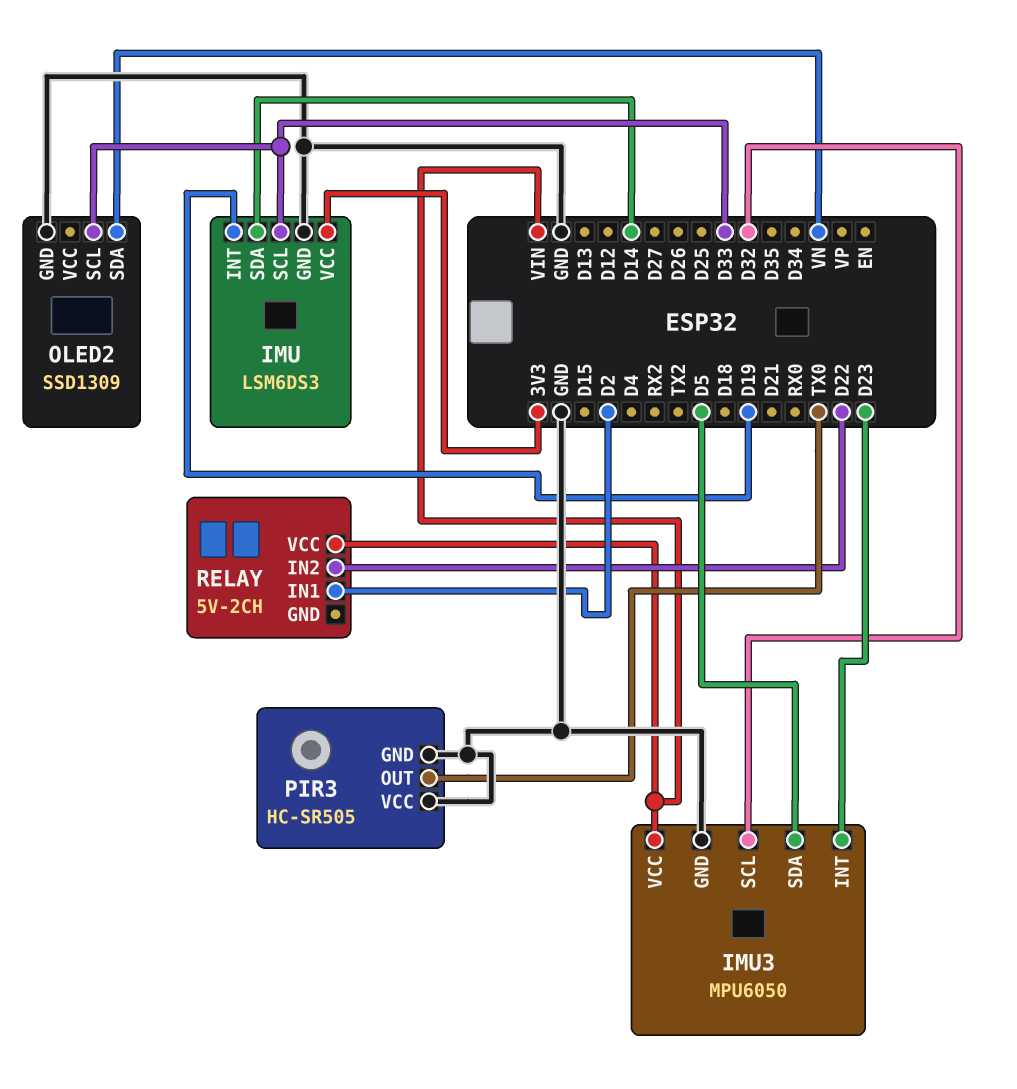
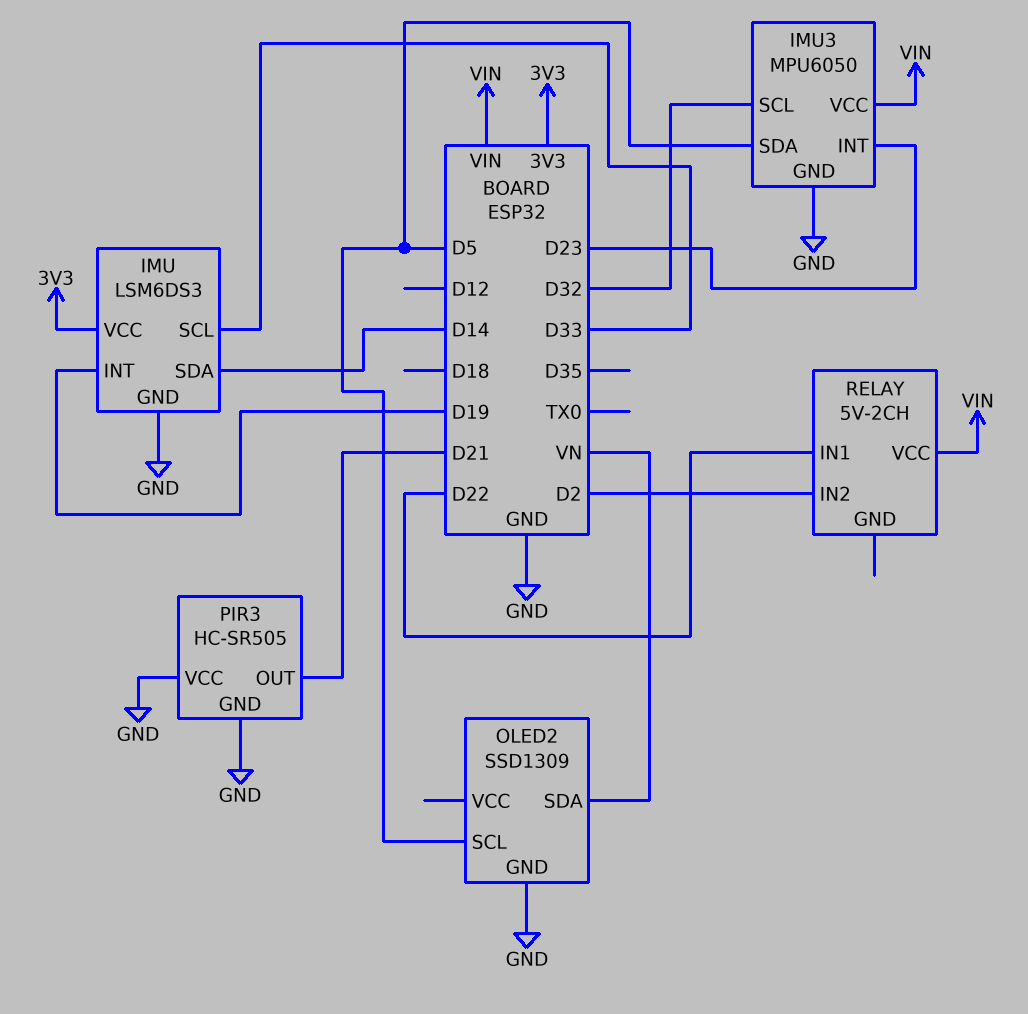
OLED2 pin SCL: D33 -> D5
PIR3 pin OUT: TX0 -> D21
RELAY pin IN1: D2 -> D22
RELAY pin IN2: D22 -> D2

